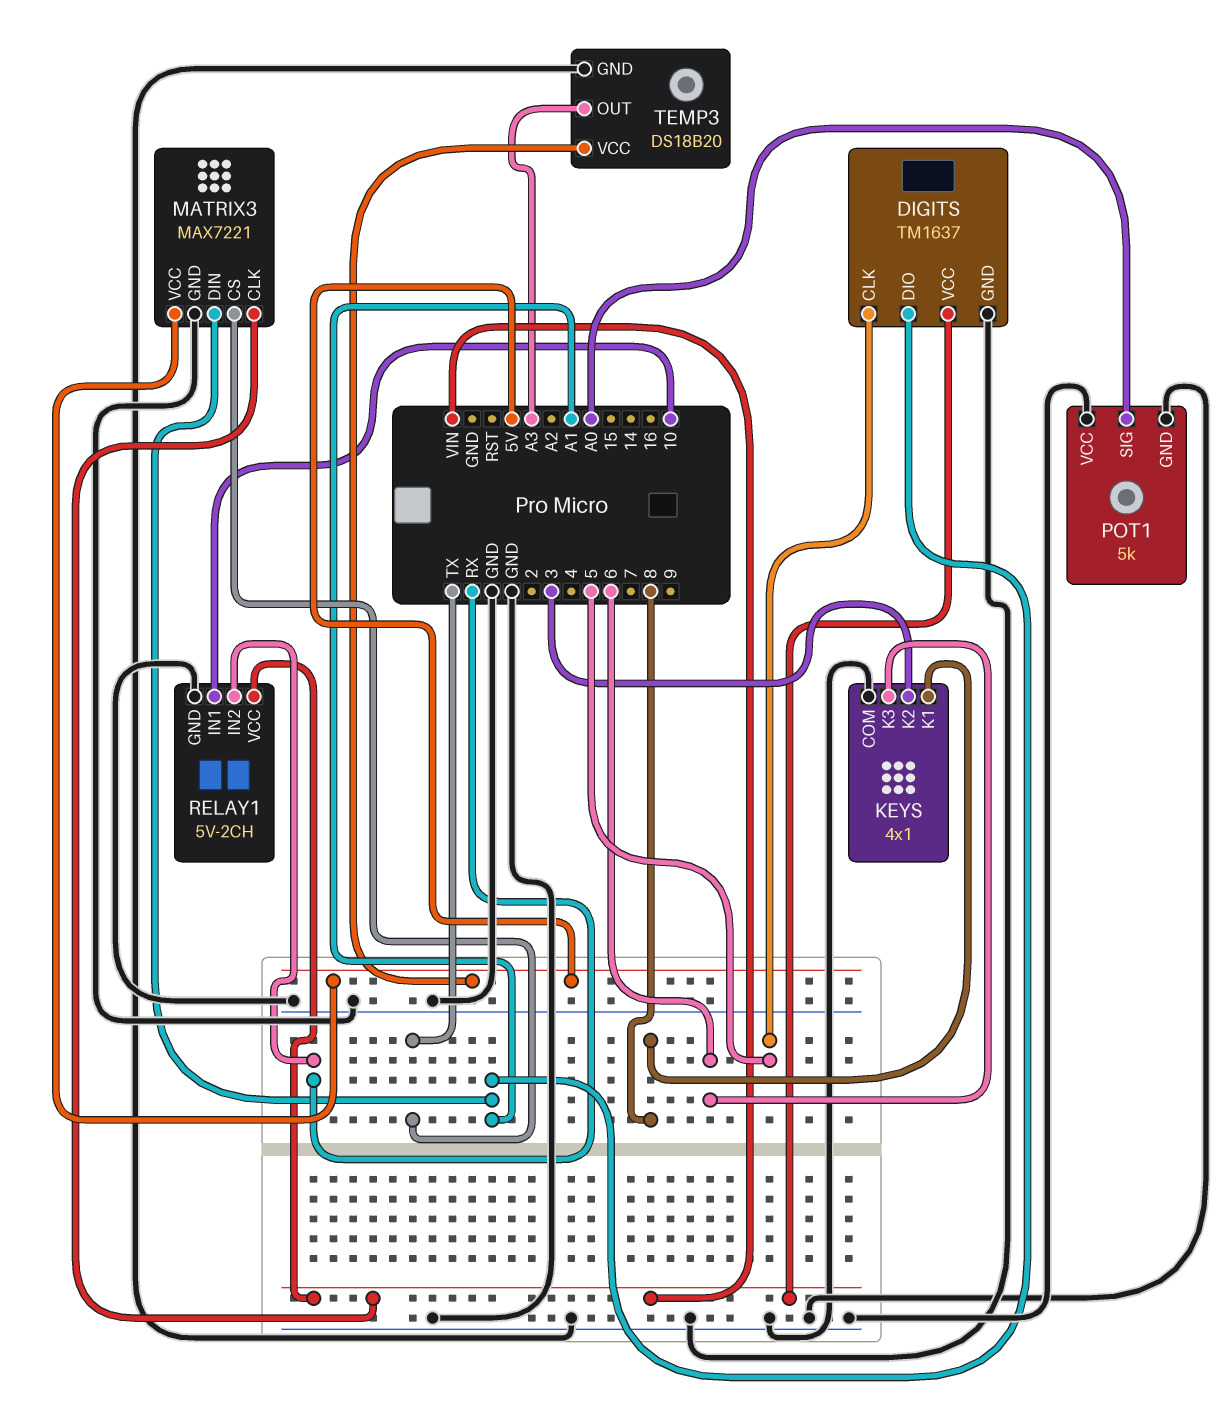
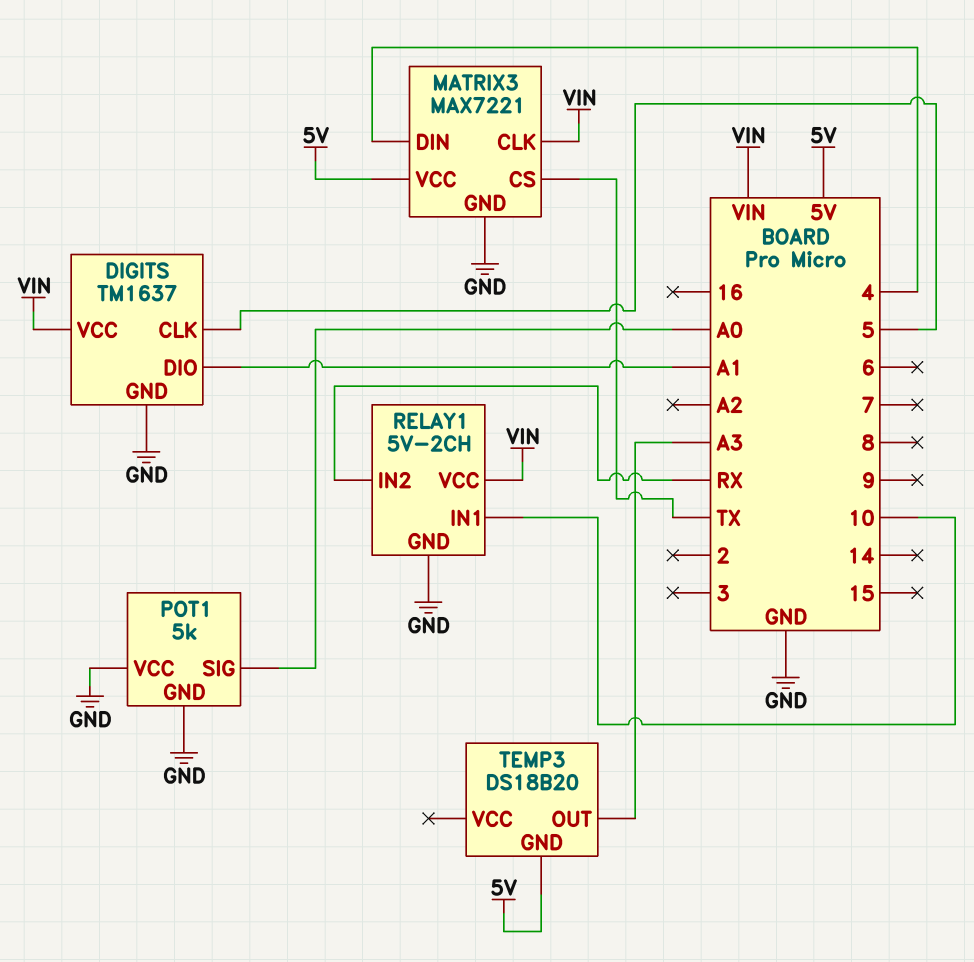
KEYS: 4x1 -> none
KEYS pin COM: GND -> none
KEYS pin K1: 8 -> none
KEYS pin K2: 3 -> none
KEYS pin K3: 6 -> none
MATRIX3 pin DIN: A1 -> 4
TEMP3 pin GND: GND -> 5V
TEMP3 pin VCC: 5V -> none

